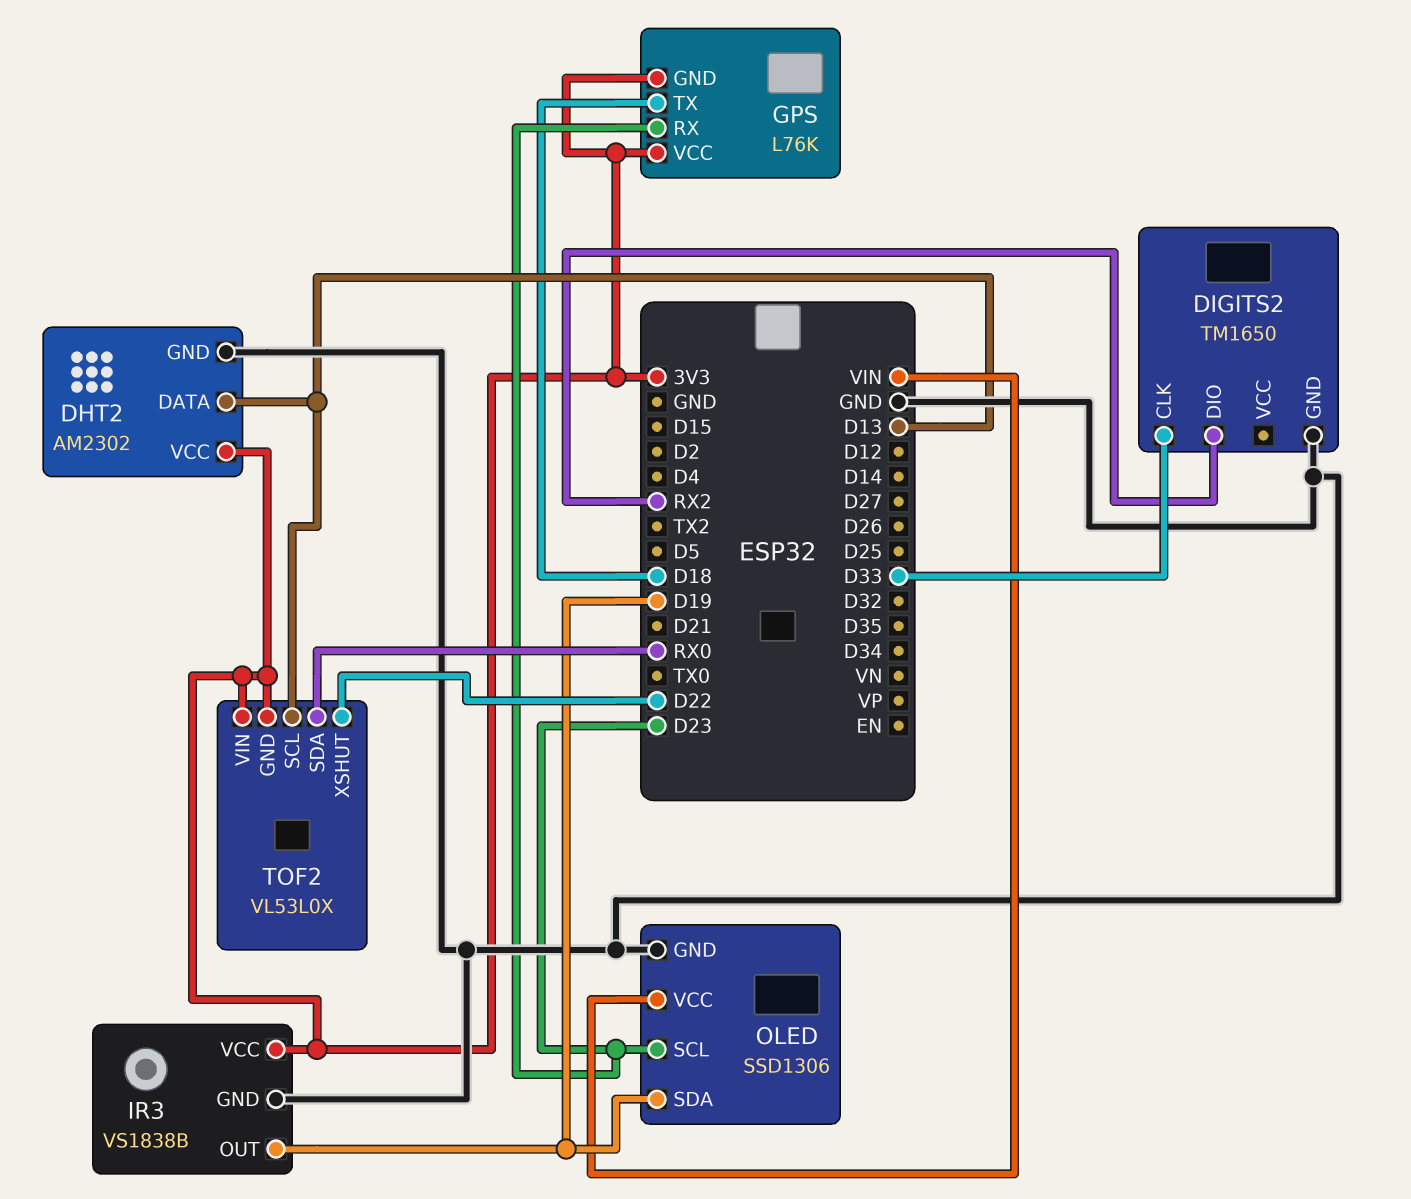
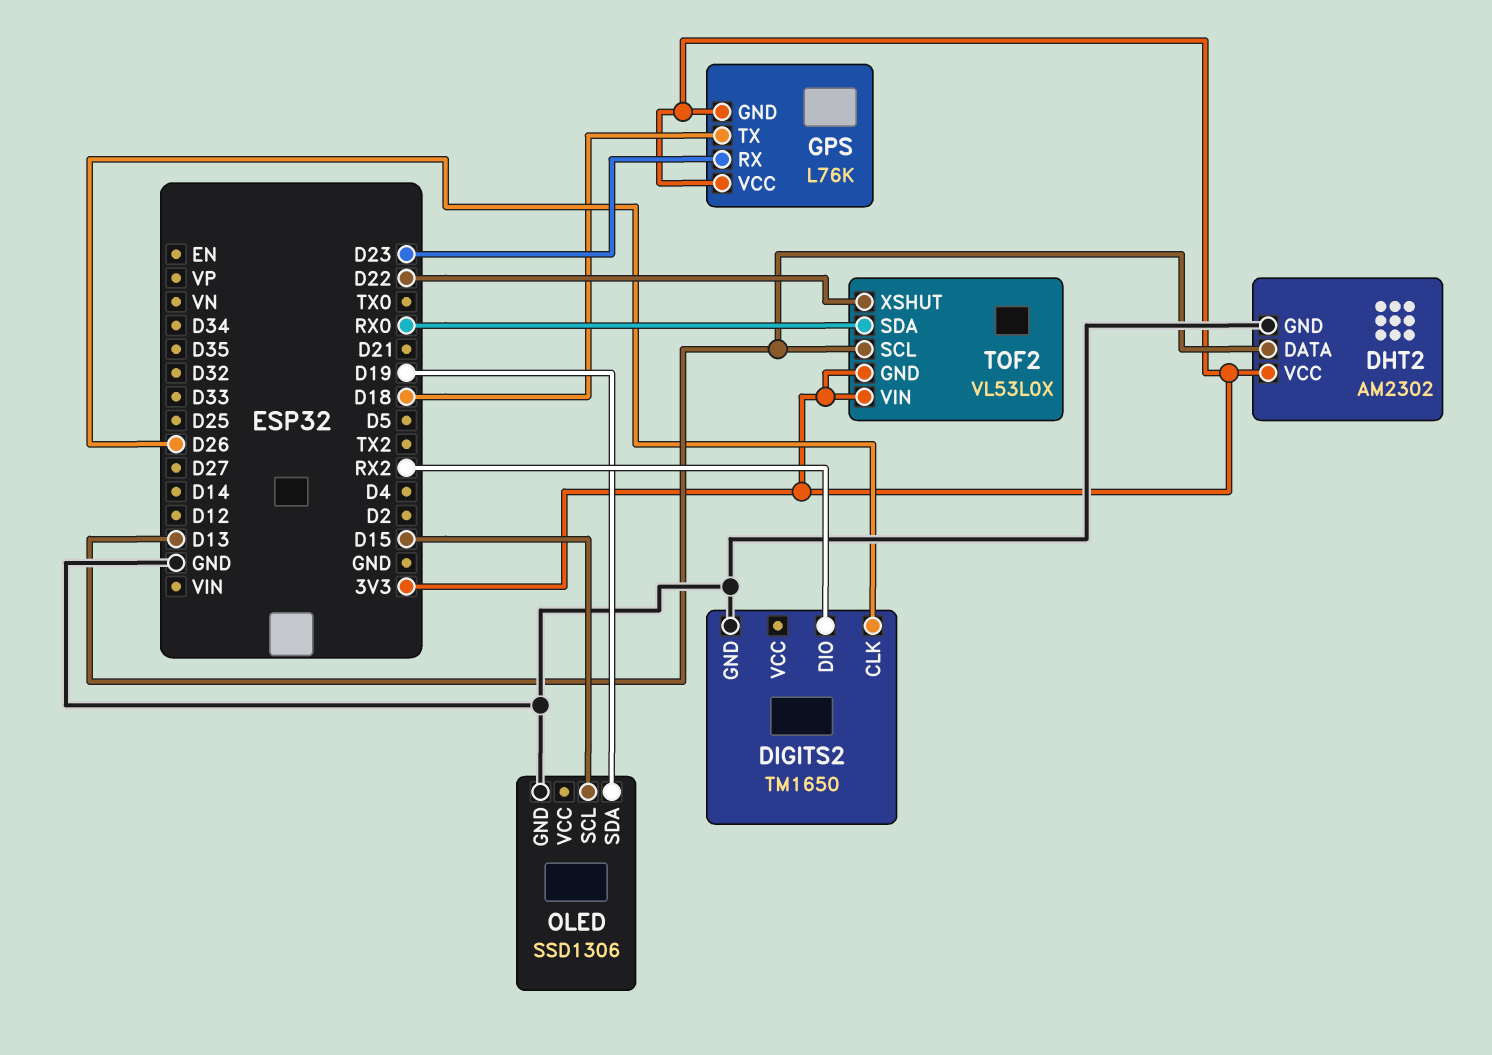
DIGITS2 pin CLK: D33 -> D26
IR3: VS1838B -> none
IR3 pin GND: GND -> none
IR3 pin OUT: D19 -> none
IR3 pin VCC: 3V3 -> none
OLED pin SCL: D23 -> D15
OLED pin VCC: VIN -> none

